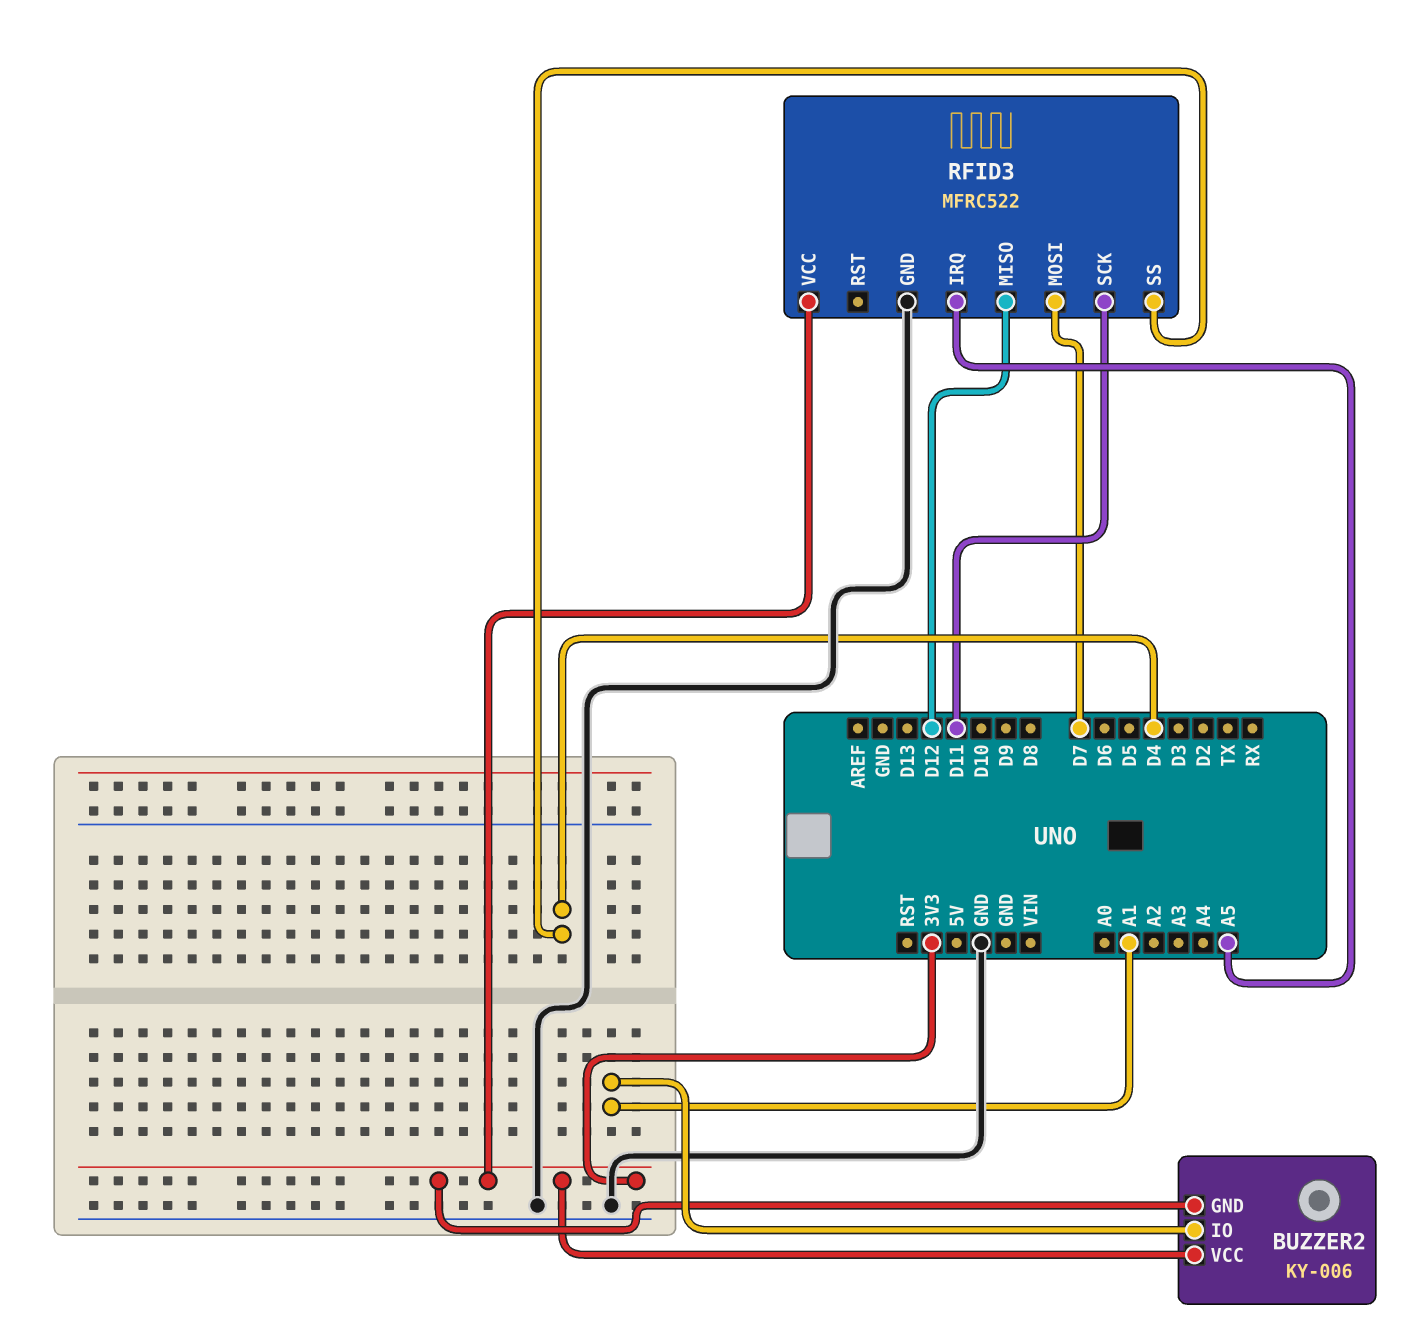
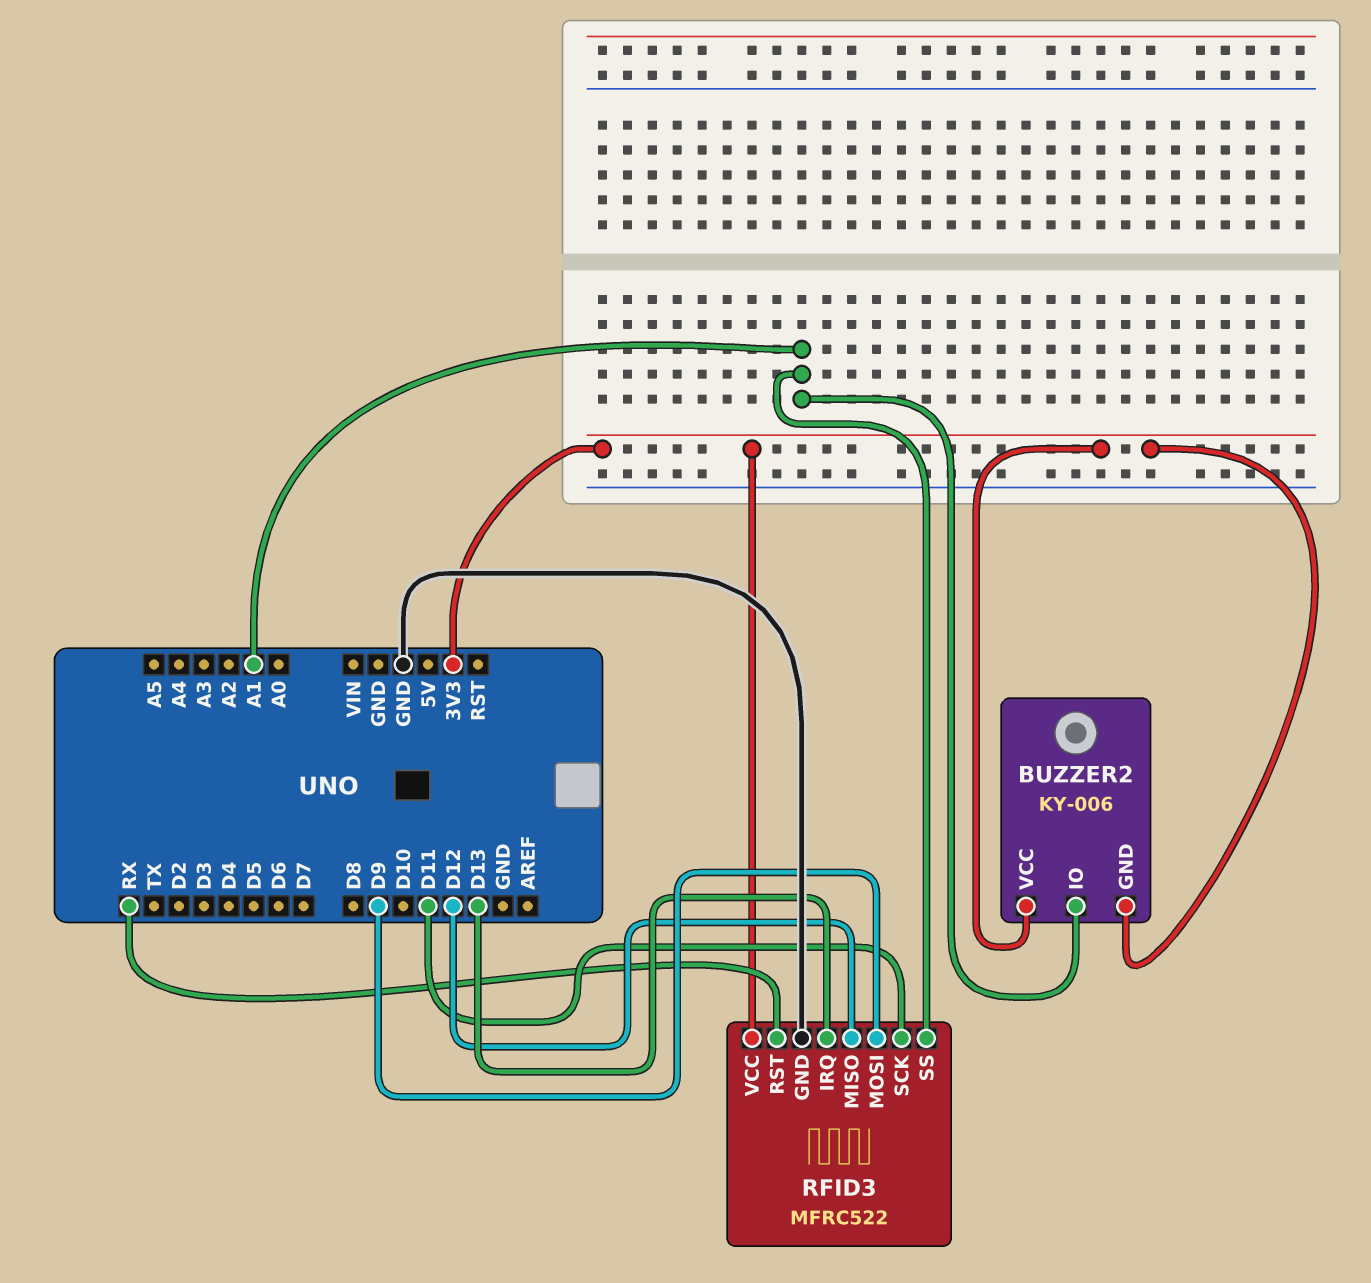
RFID3 pin IRQ: A5 -> D13
RFID3 pin MOSI: D7 -> D9
RFID3 pin RST: none -> RX
RFID3 pin SS: D4 -> A1

